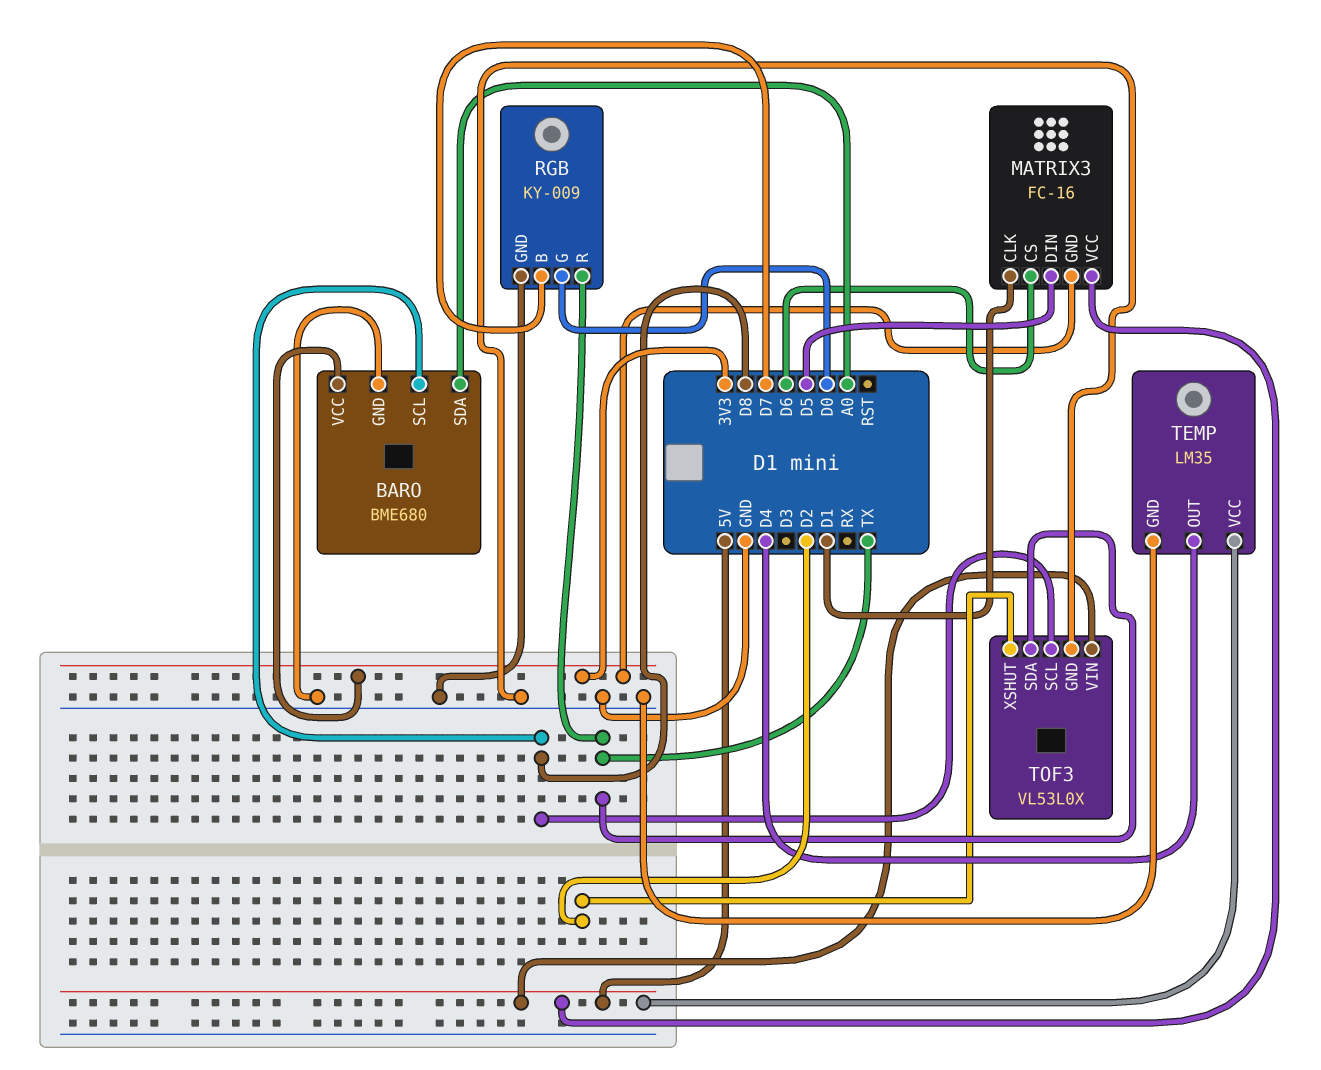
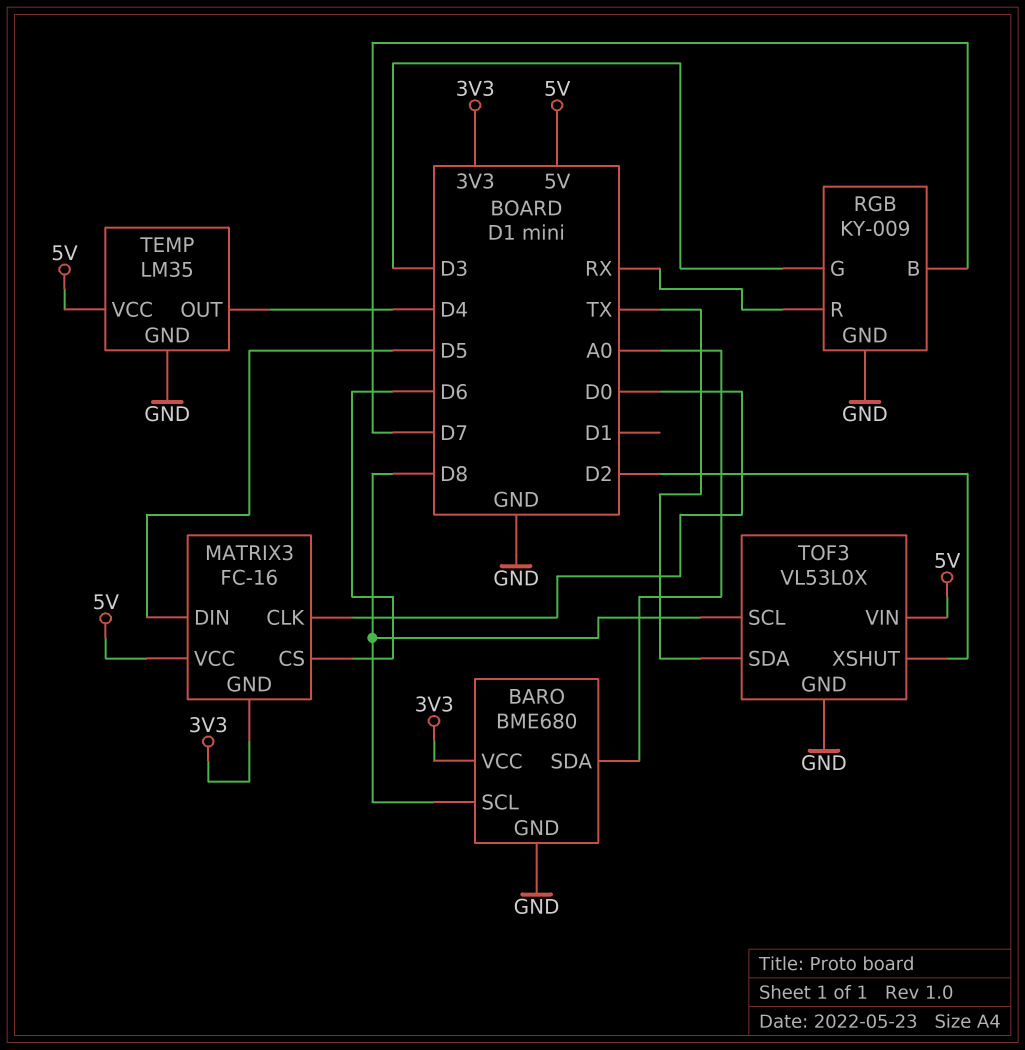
MATRIX3 pin CLK: D1 -> D0
RGB pin G: D0 -> D3
RGB pin R: TX -> RX

